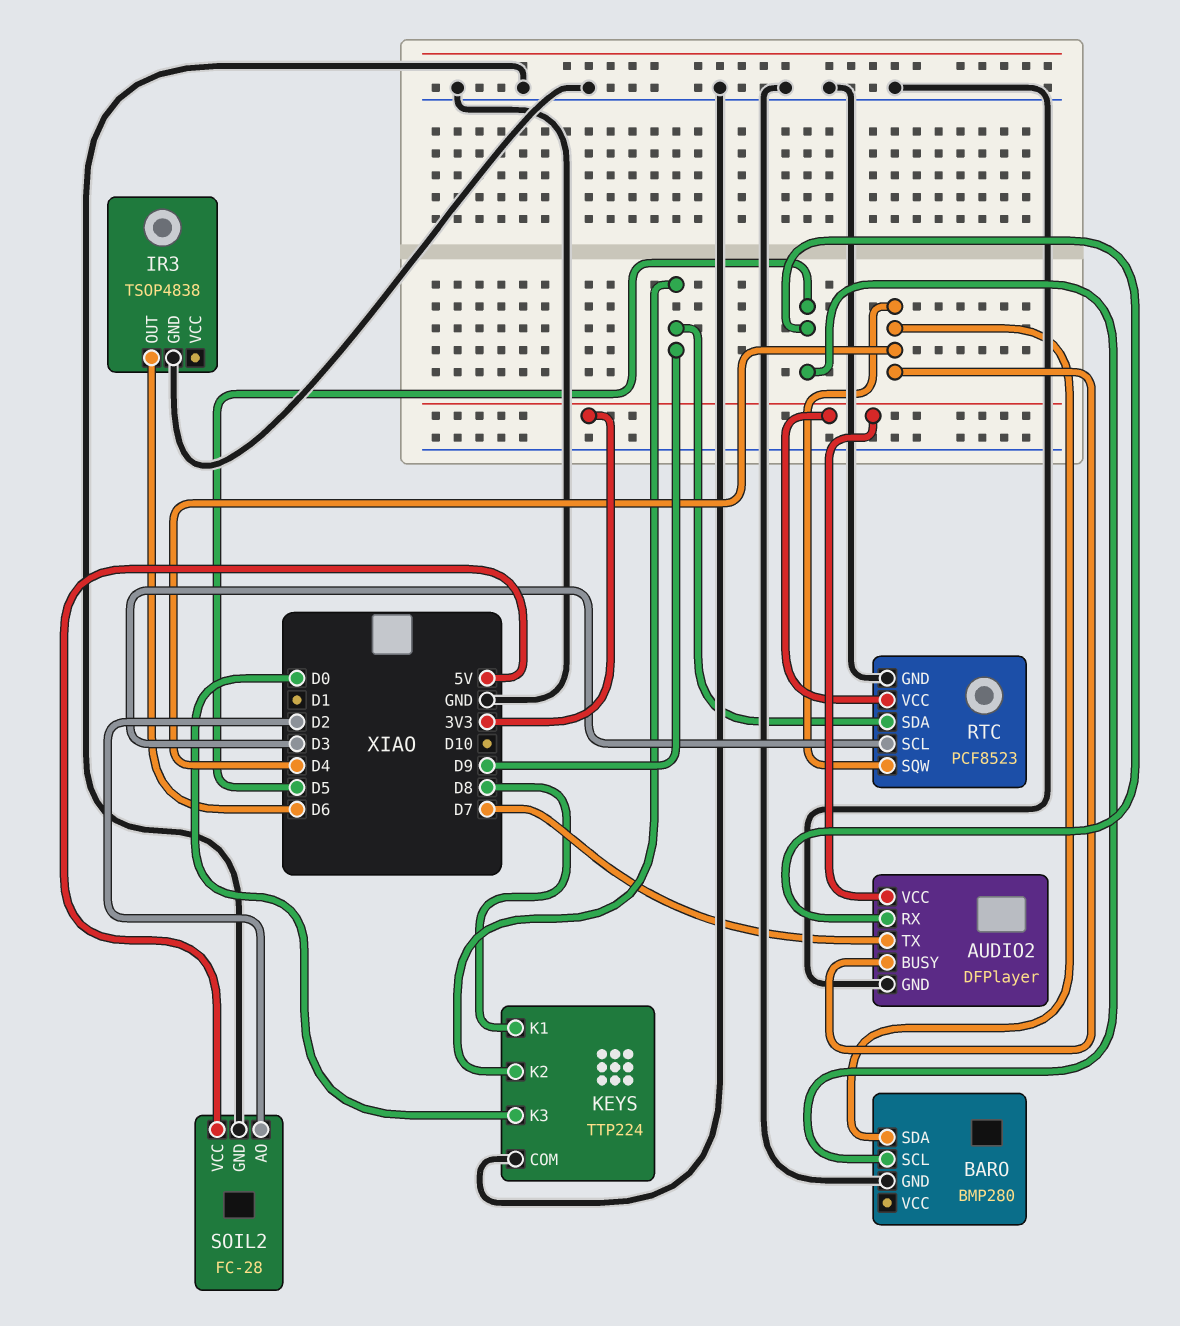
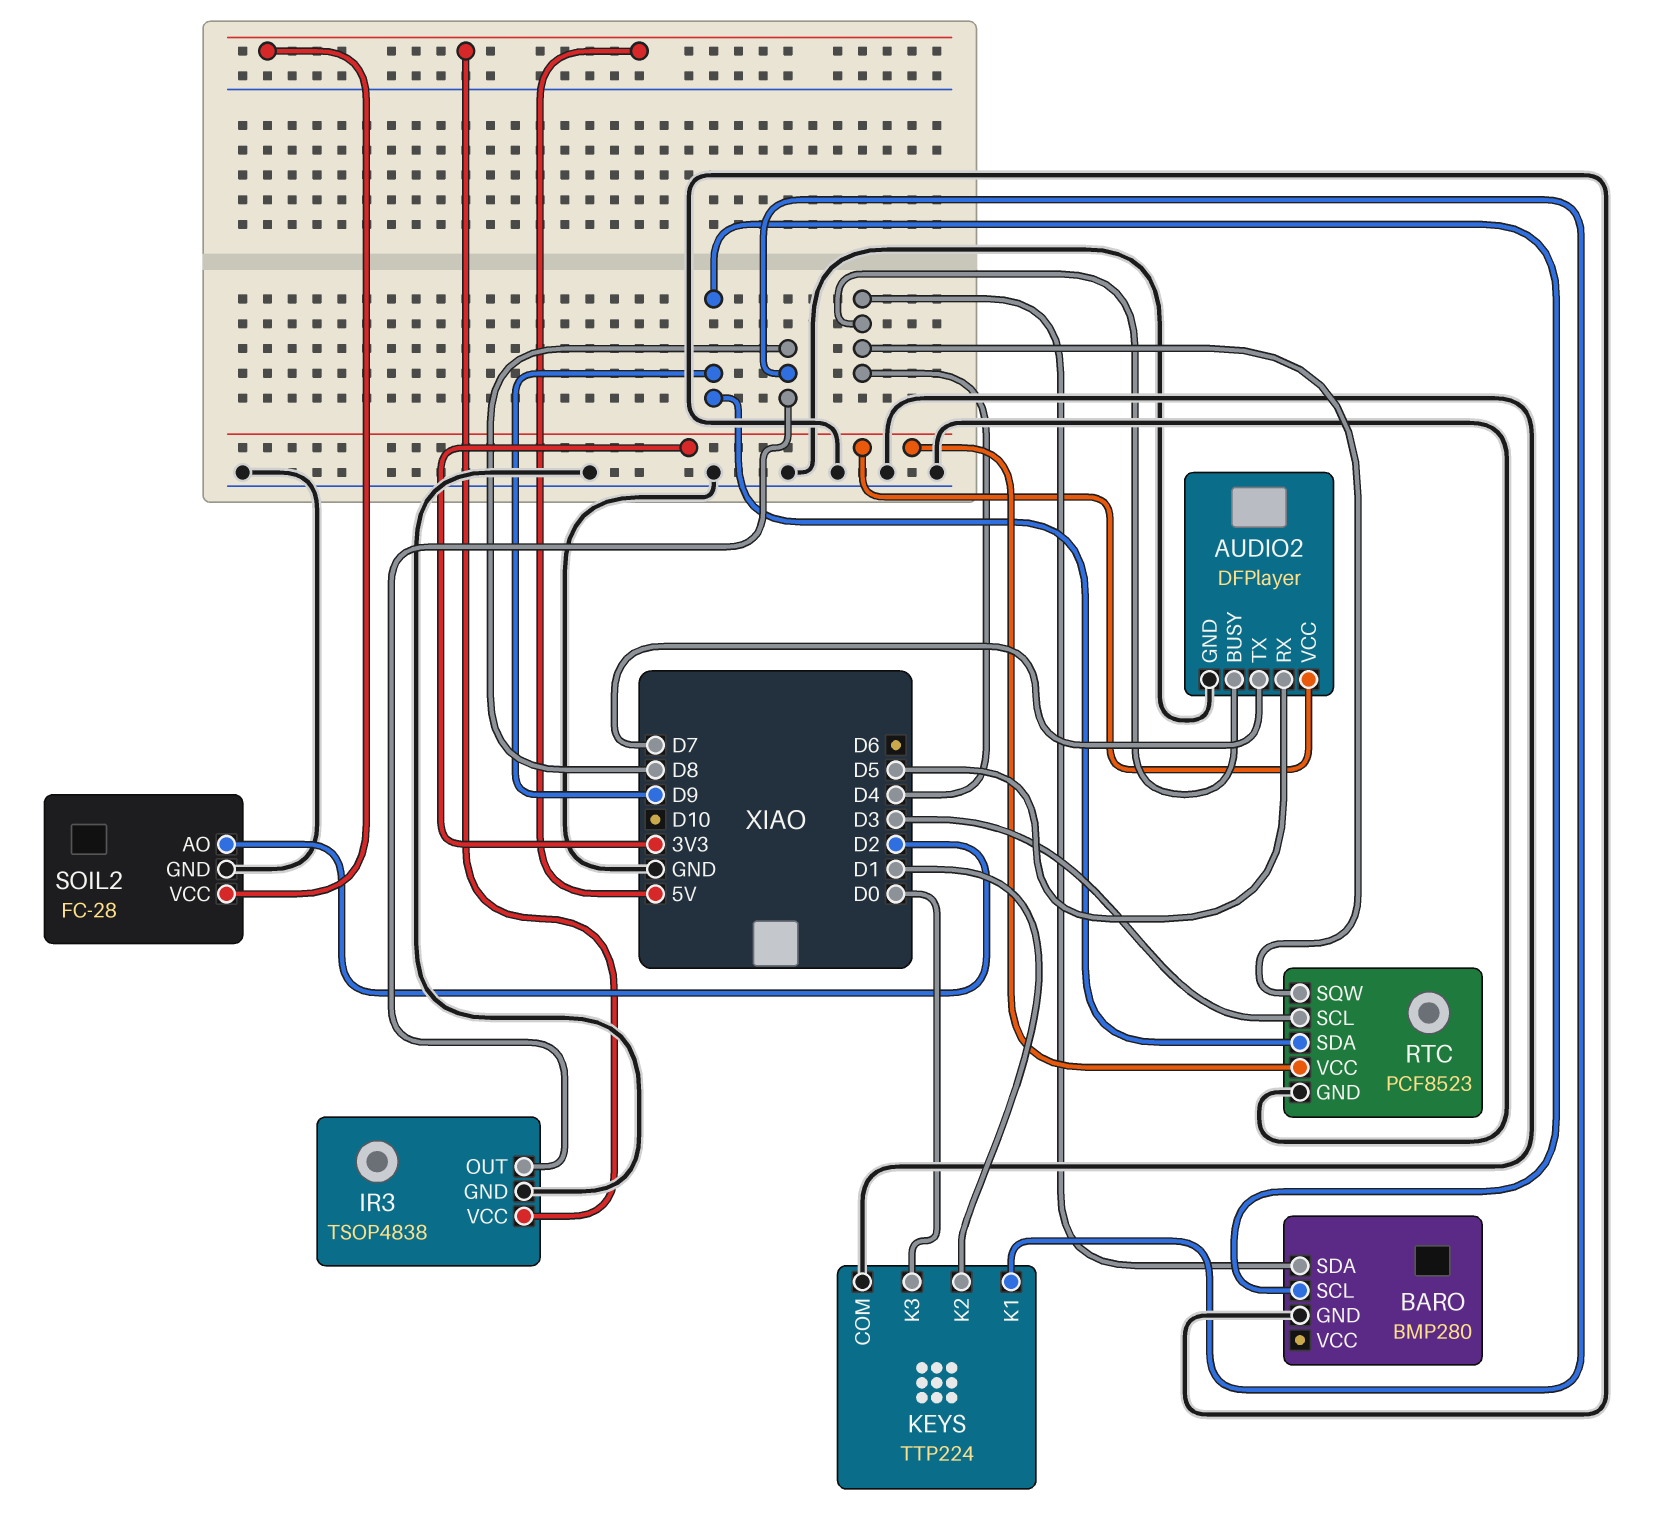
BARO pin SCL: D5 -> D9
IR3 pin OUT: D6 -> D8
IR3 pin VCC: none -> 5V
KEYS pin K2: D9 -> D1

